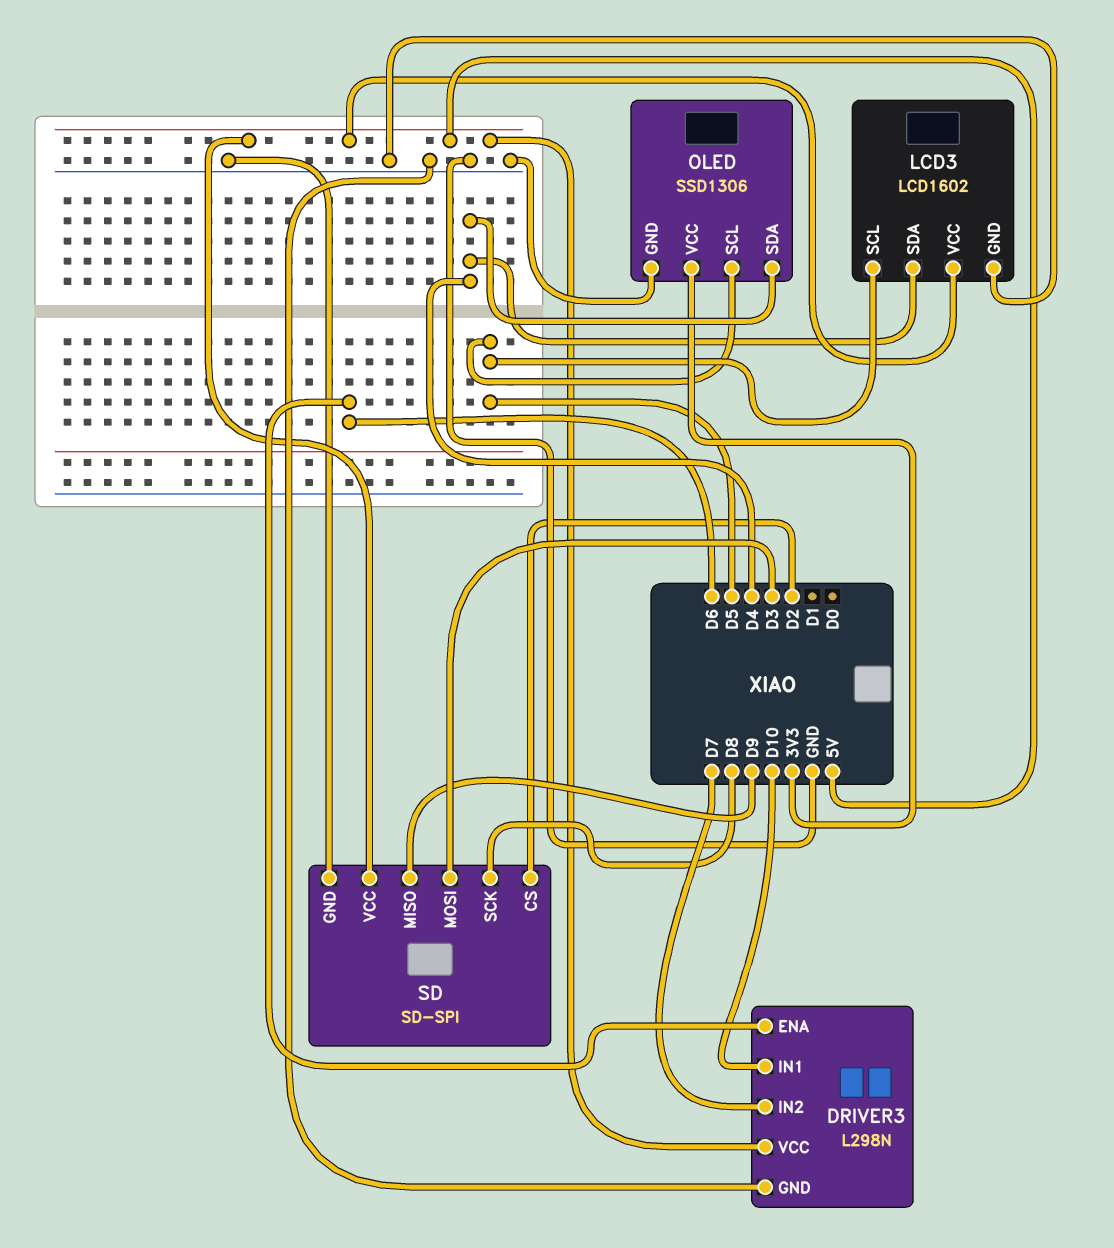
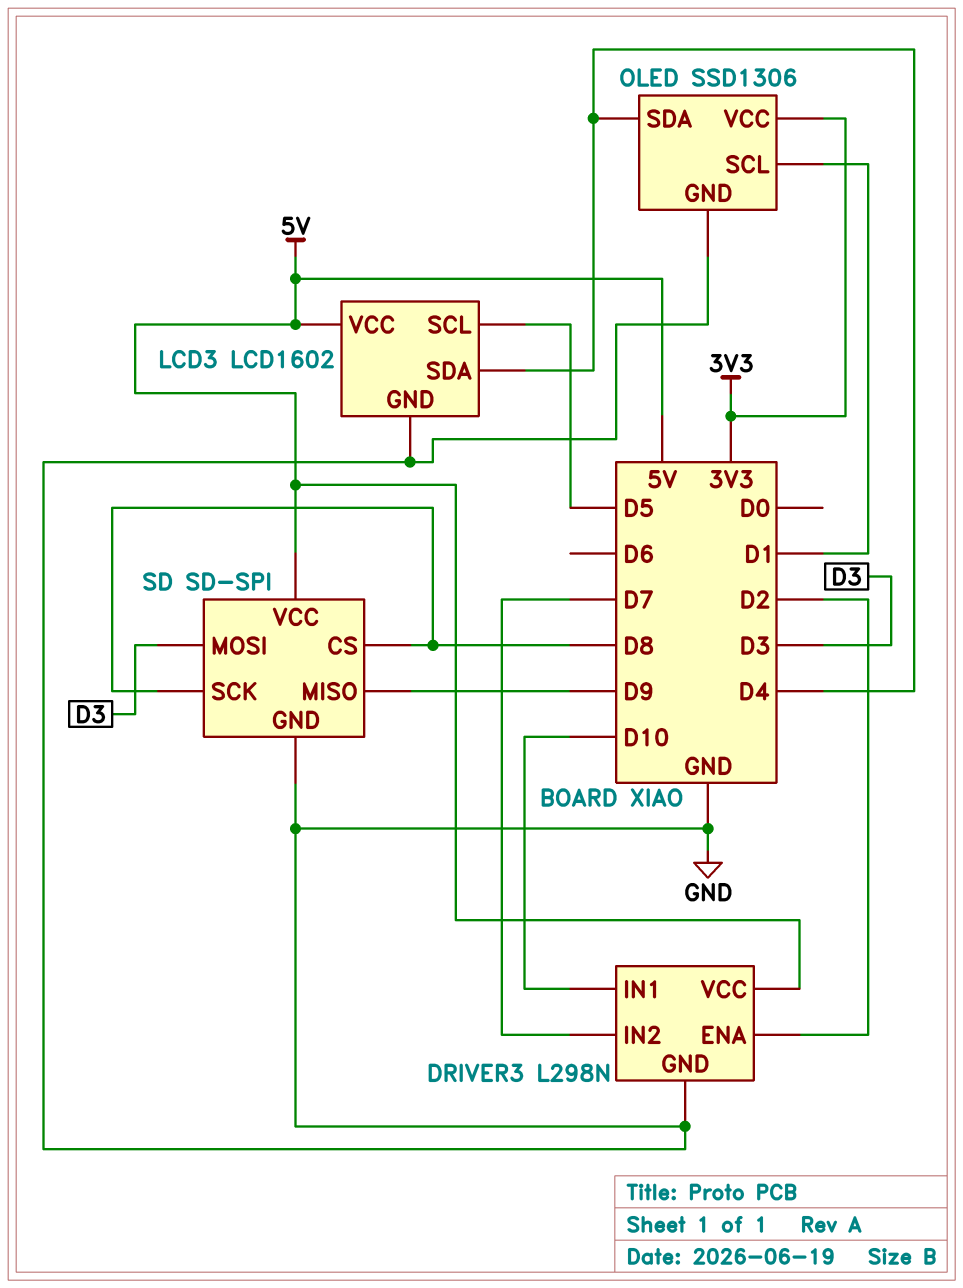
DRIVER3 pin ENA: D6 -> D2
OLED pin SCL: D5 -> D1
SD pin CS: D2 -> D8

